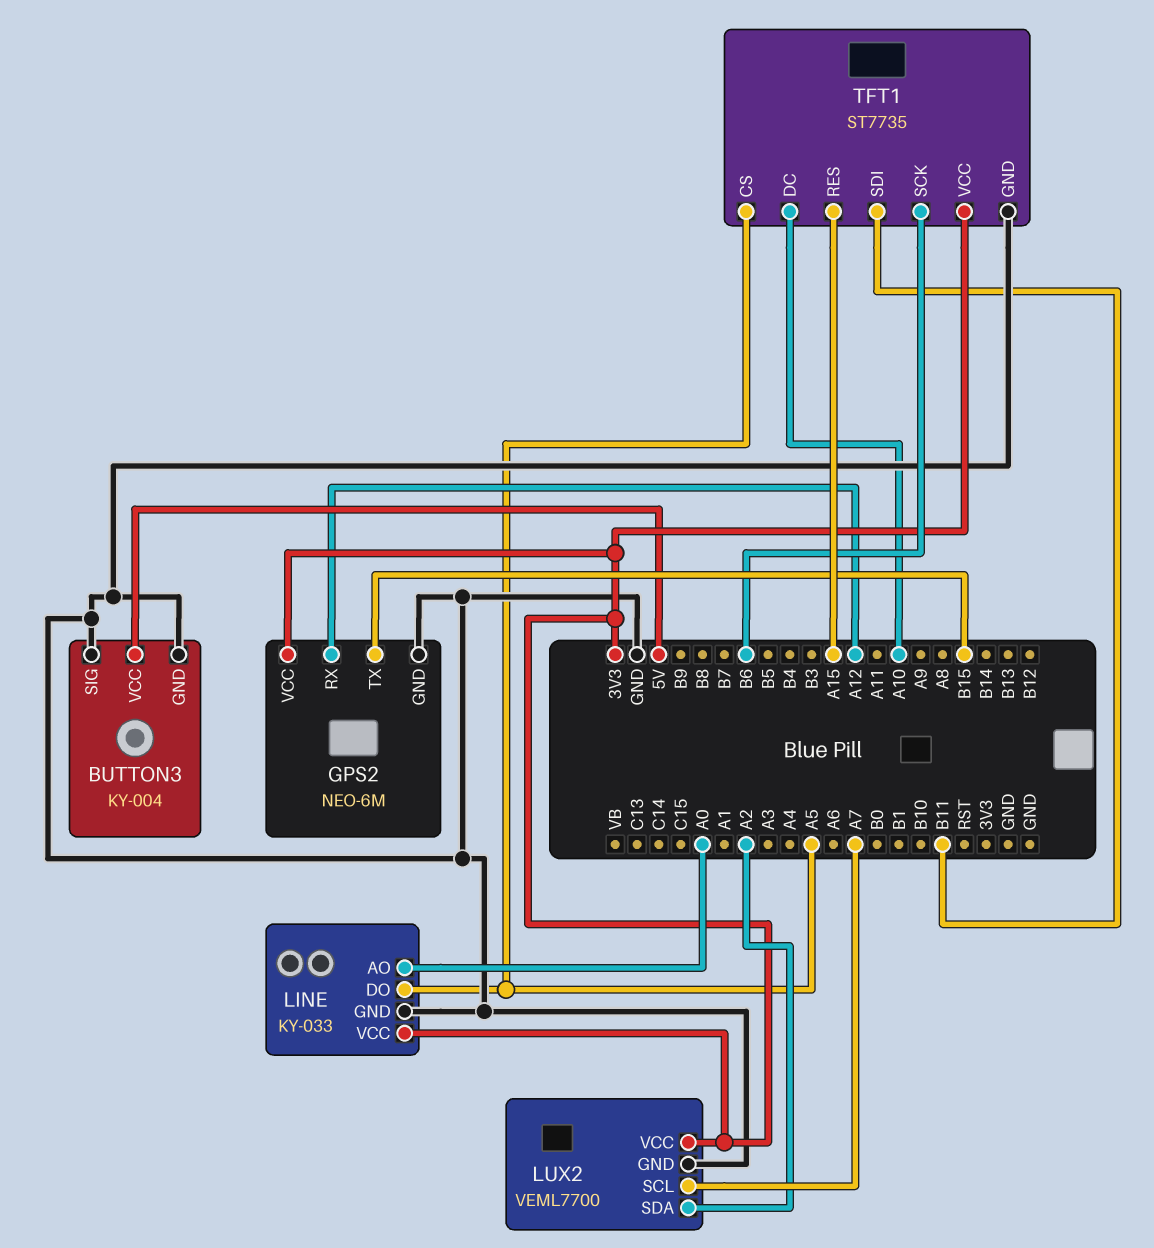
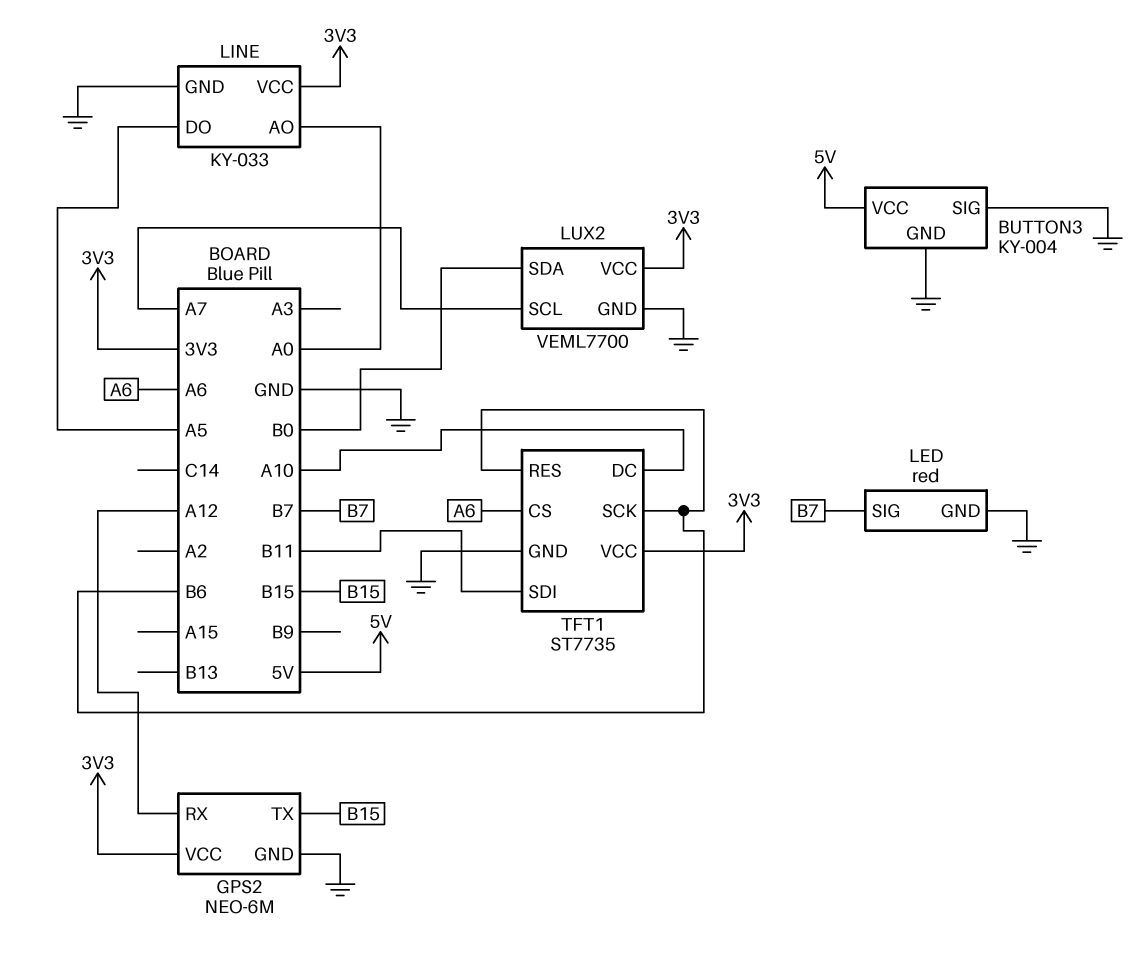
LED: none -> red
LED pin GND: none -> GND
LED pin SIG: none -> B7
LUX2 pin SDA: A2 -> B0
TFT1 pin CS: A5 -> A6
TFT1 pin RES: A15 -> B6

